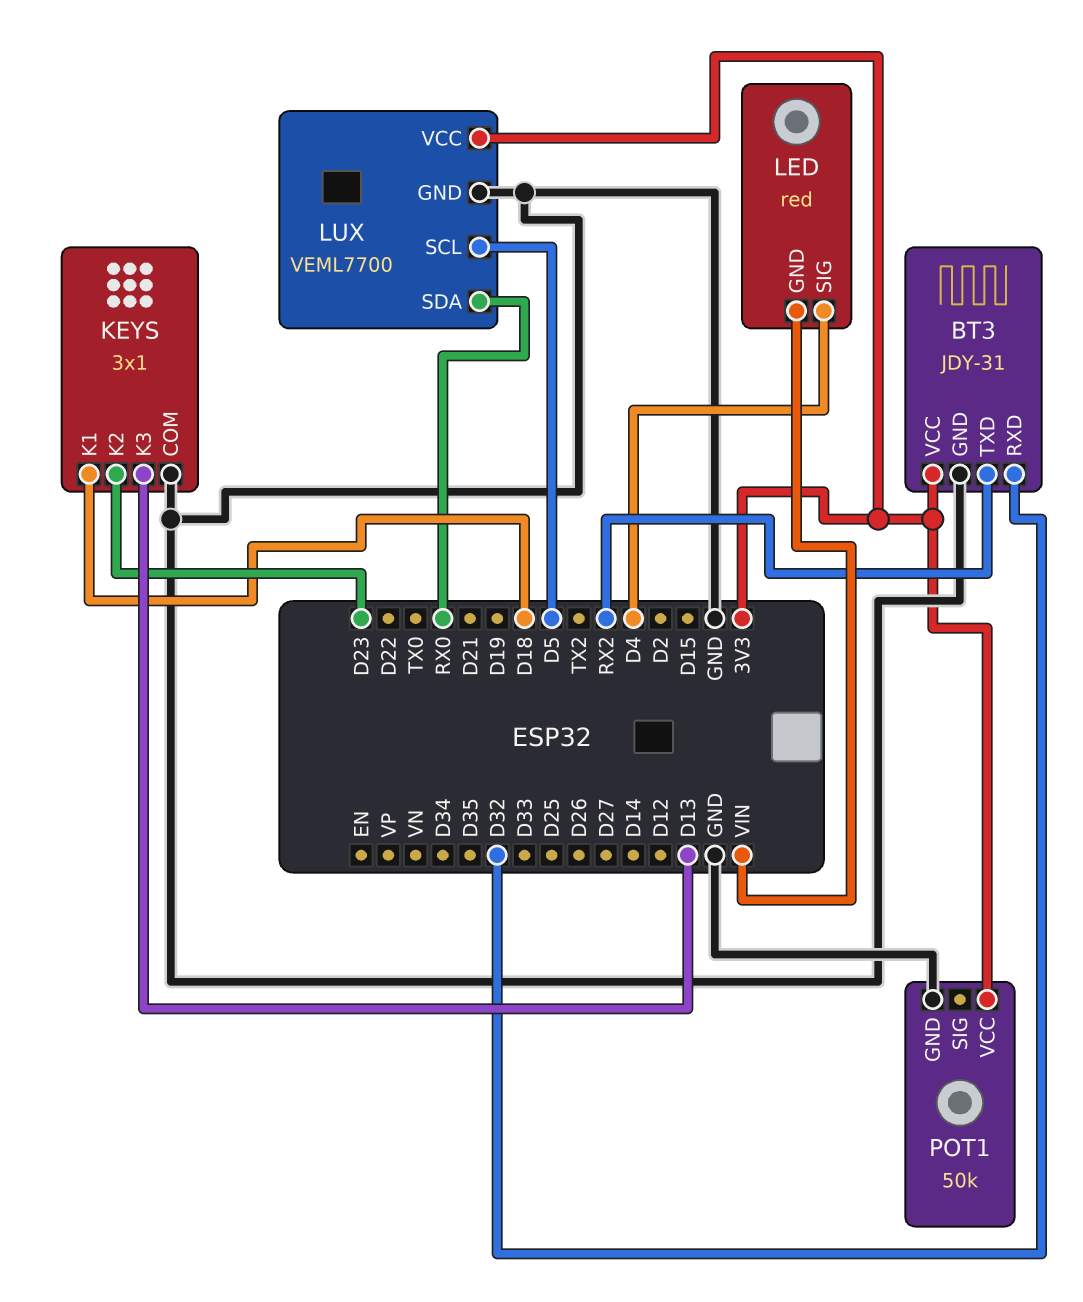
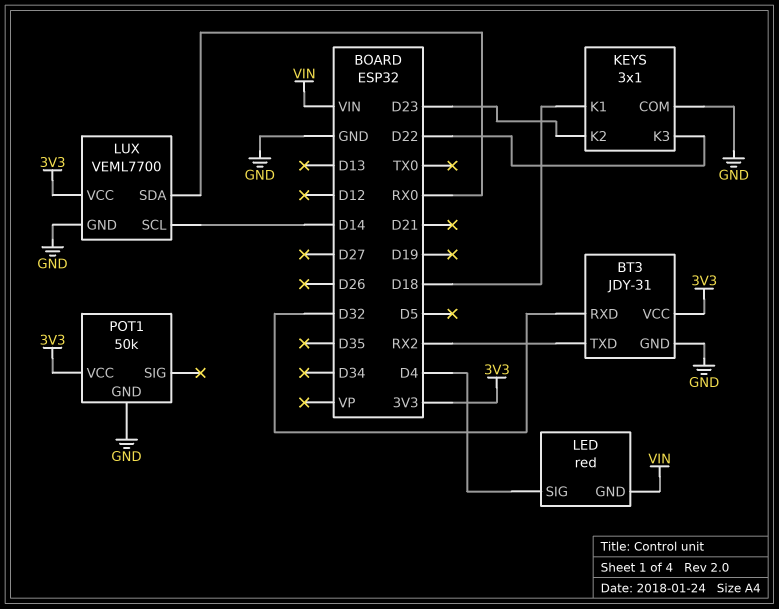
KEYS pin K3: D13 -> D22
LUX pin SCL: D5 -> D14

